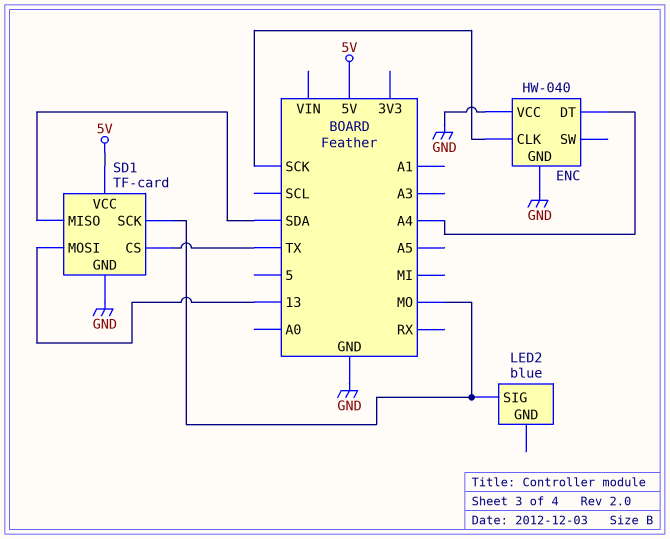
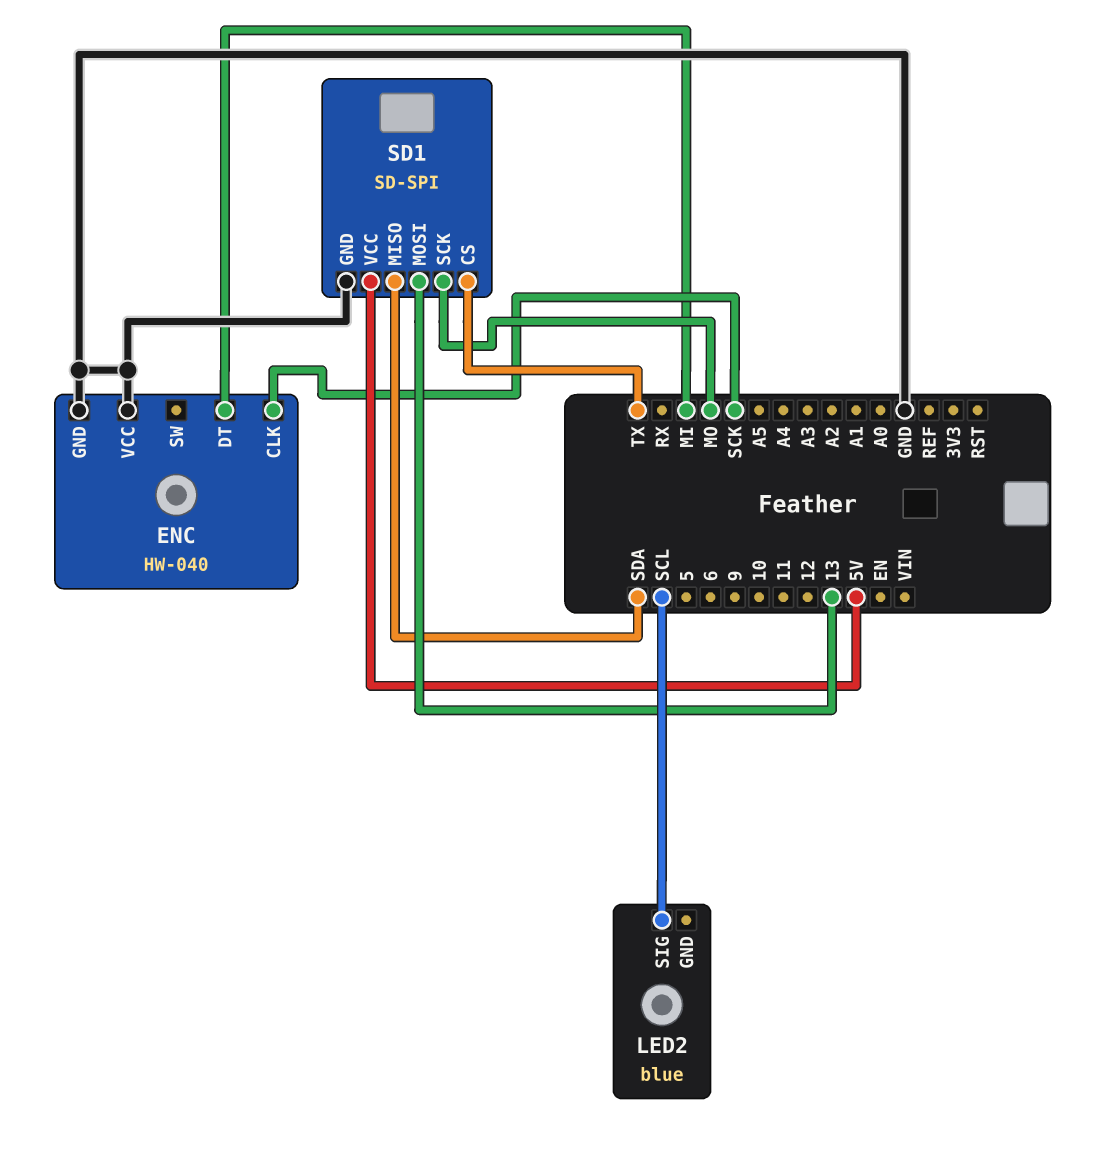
ENC pin DT: A4 -> MI
LED2 pin SIG: MO -> SCL
SD1: TF-card -> SD-SPI

